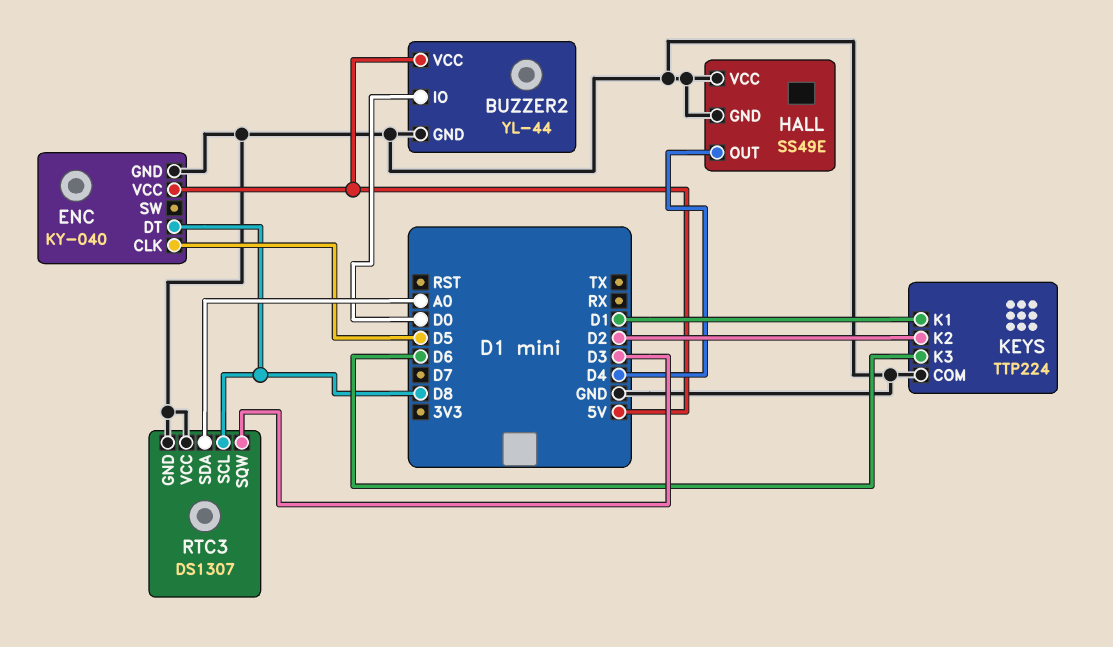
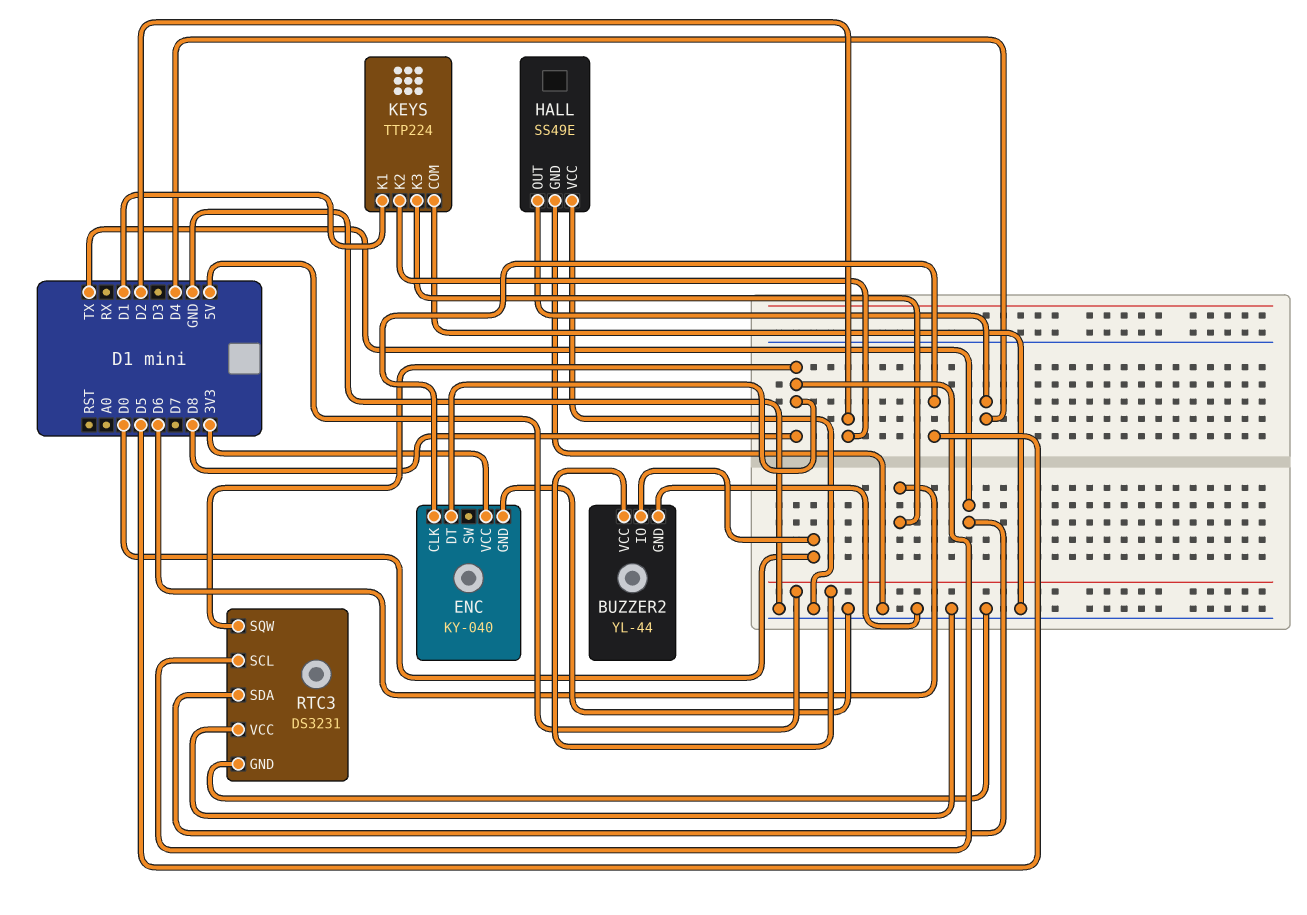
ENC pin VCC: 5V -> 3V3
RTC3: DS1307 -> DS3231
RTC3 pin SDA: A0 -> TX
RTC3 pin SQW: D3 -> D8

